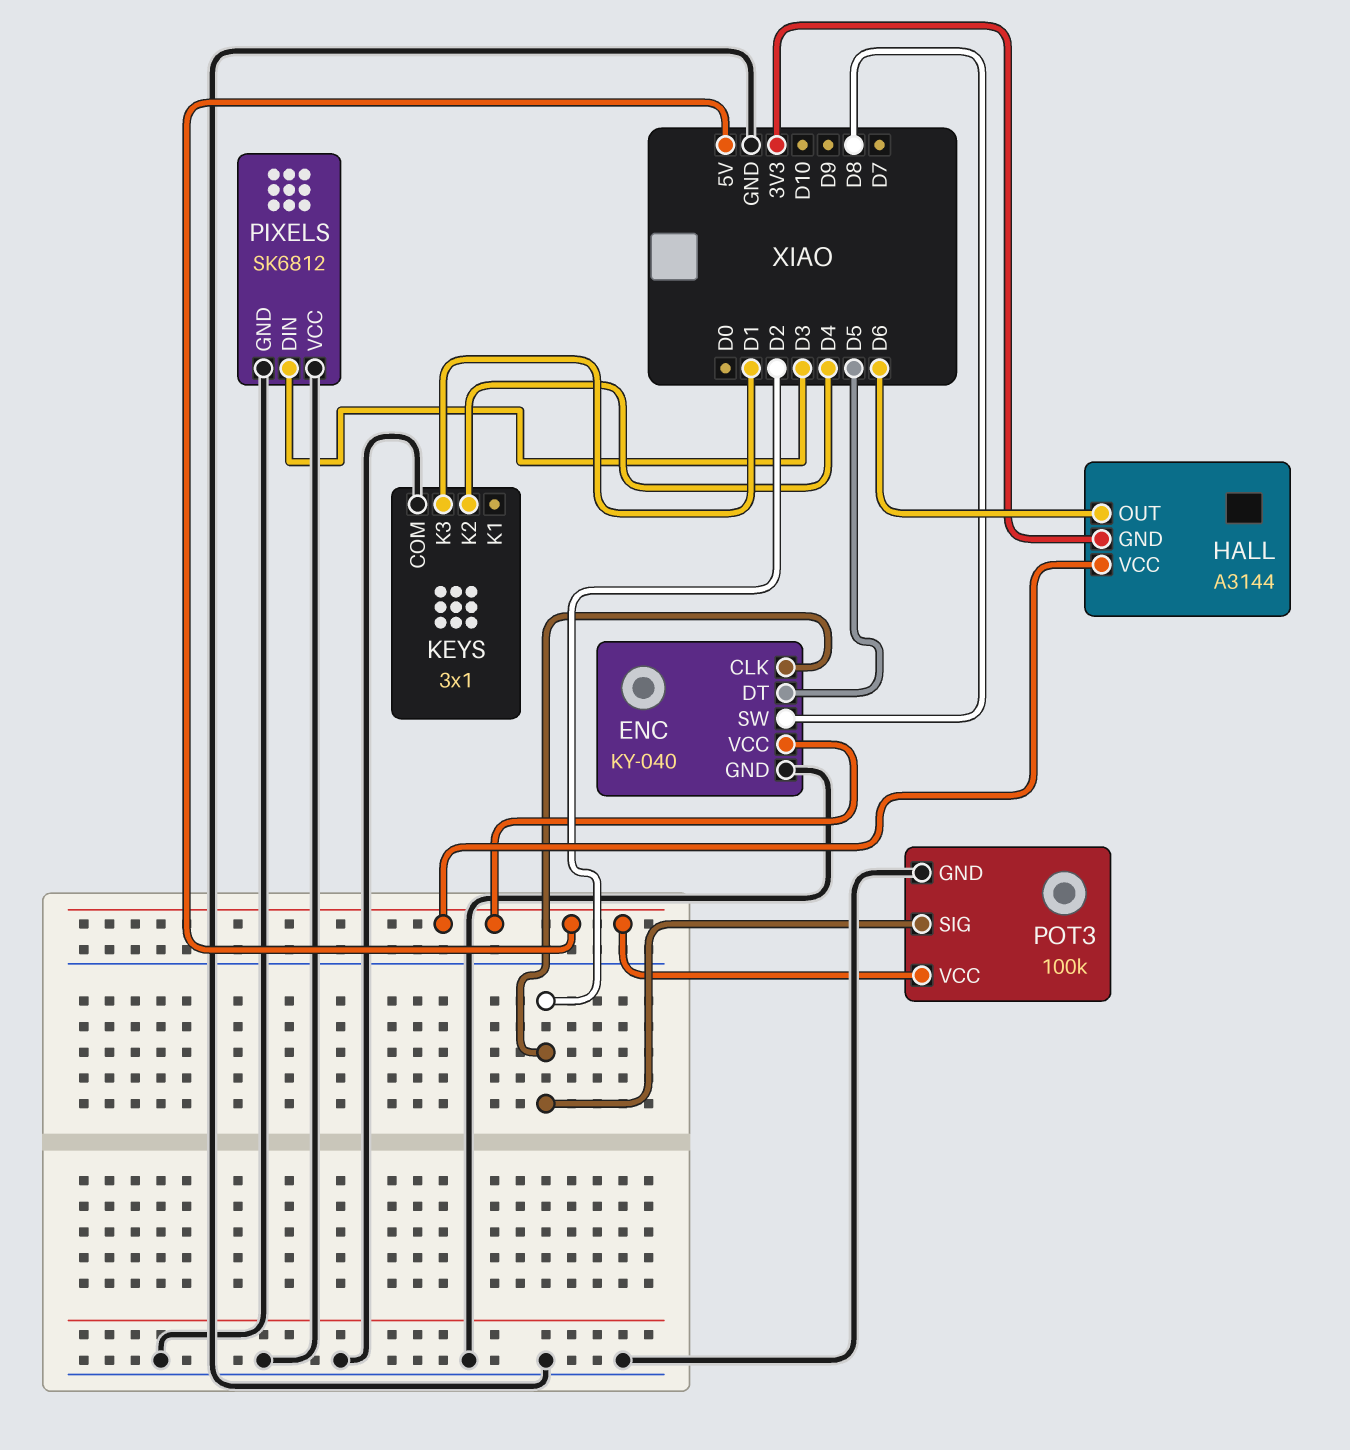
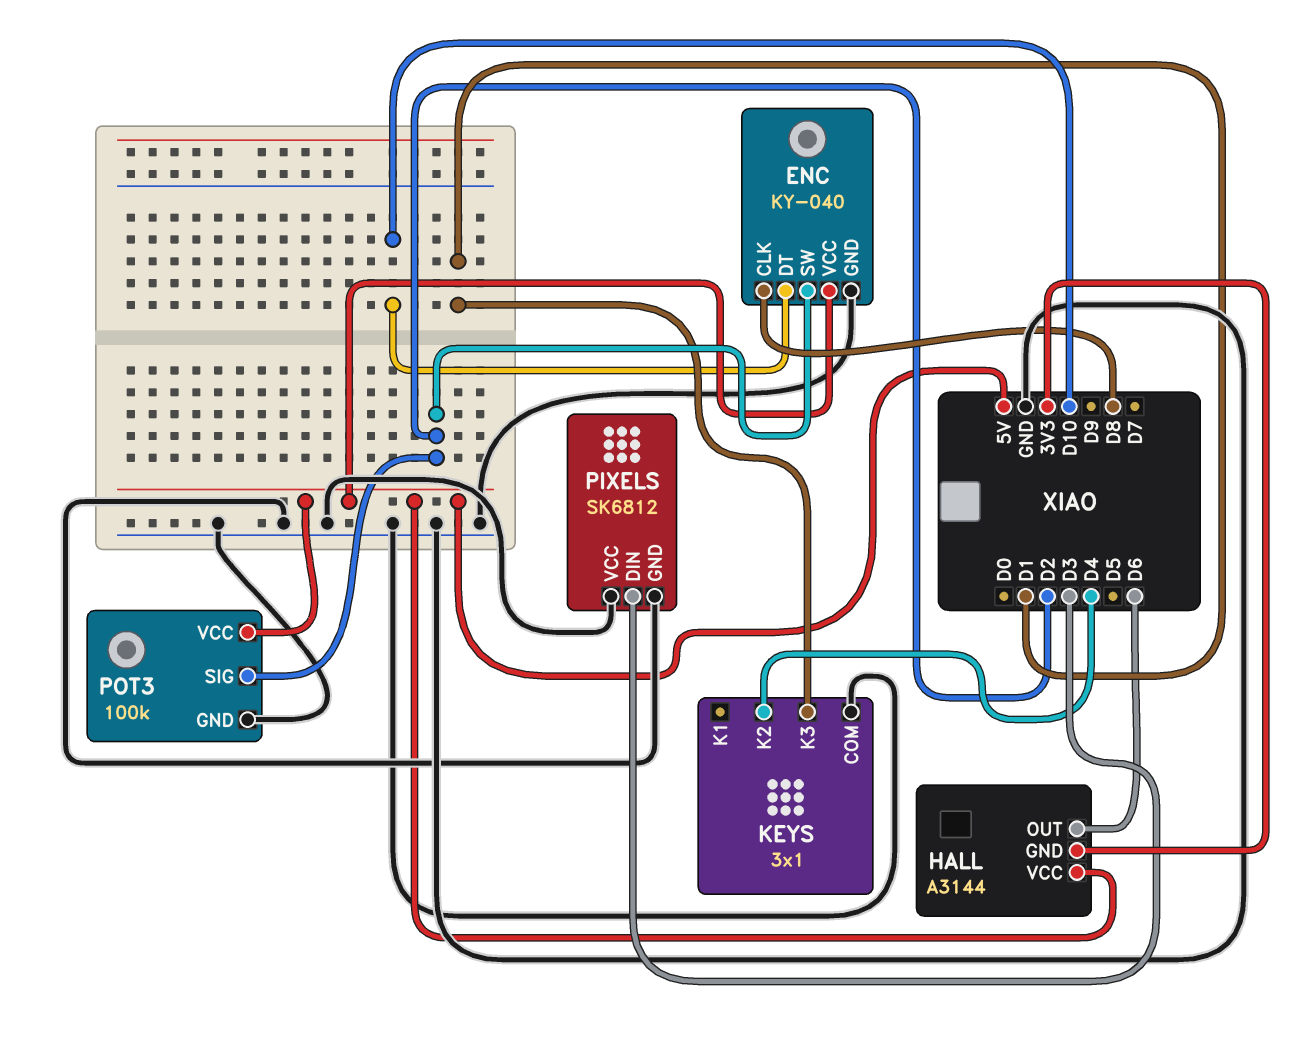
ENC pin CLK: D2 -> D8
ENC pin DT: D5 -> D10
ENC pin SW: D8 -> D2

